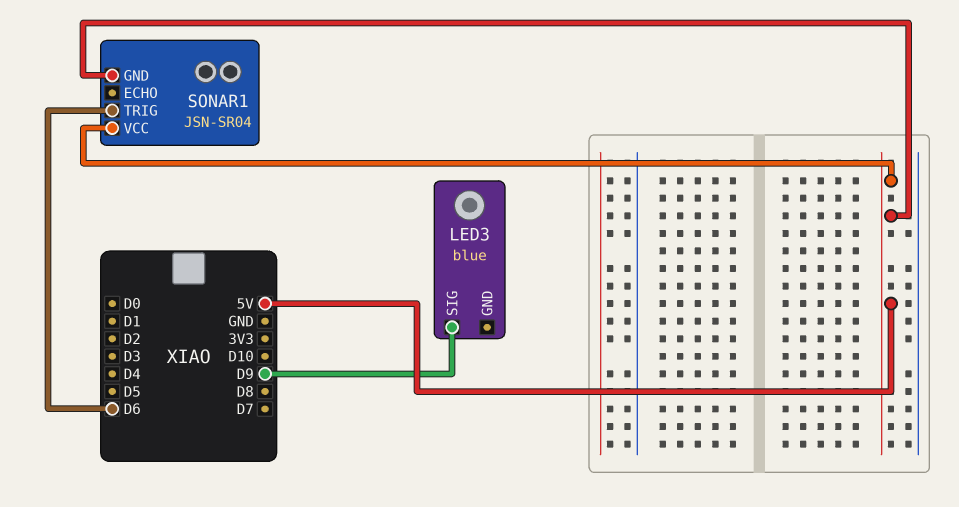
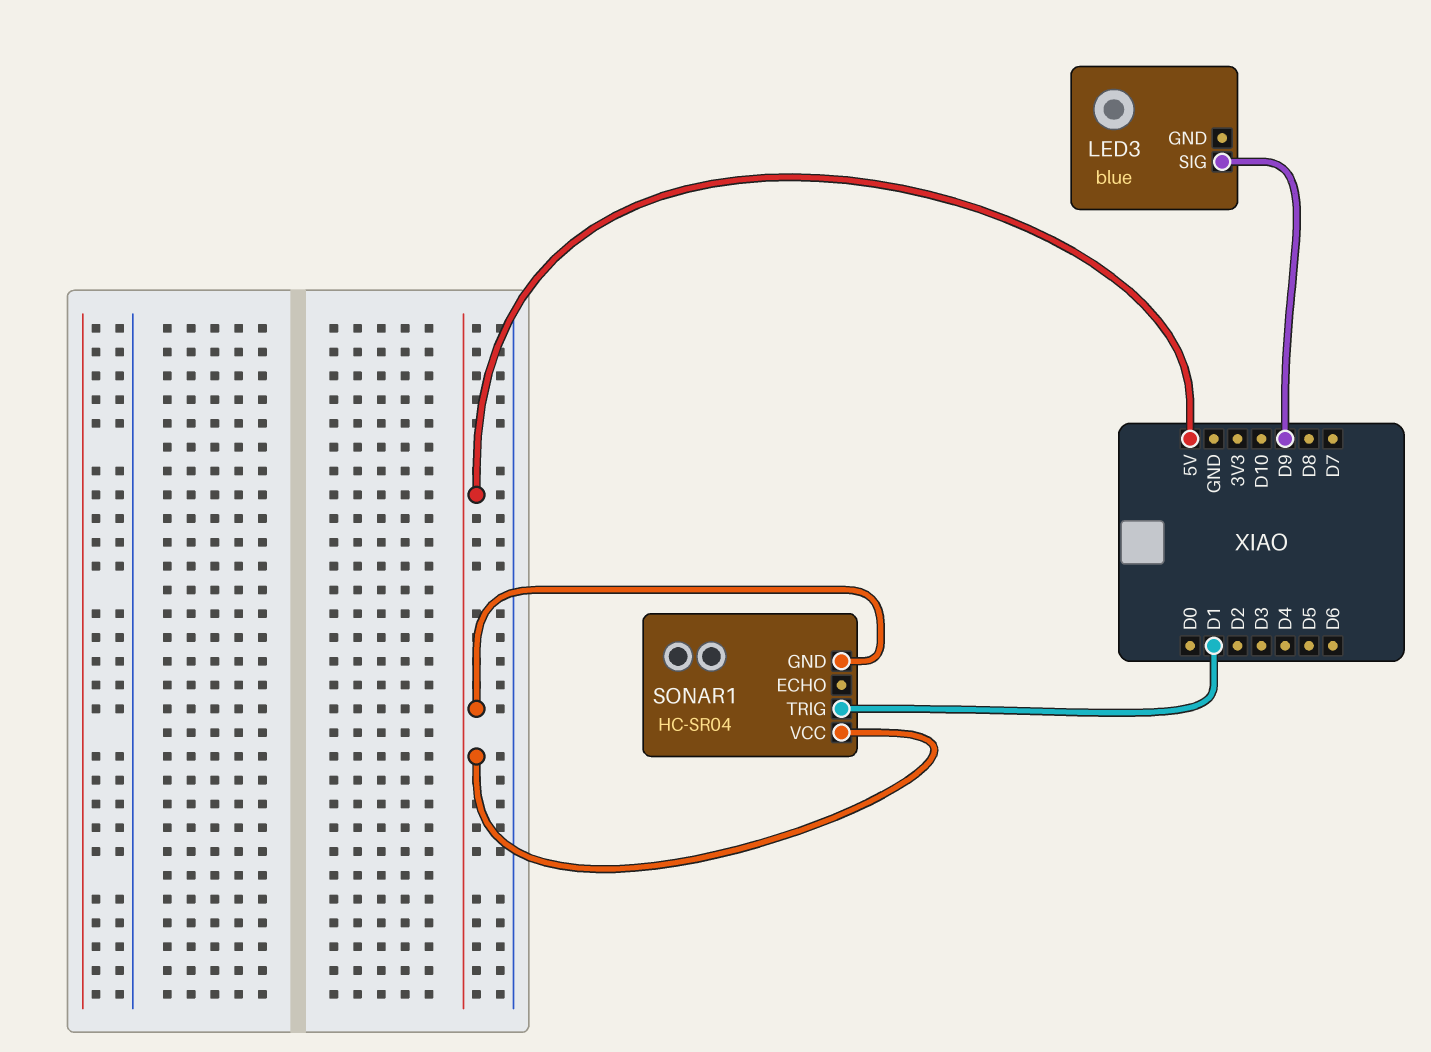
SONAR1: JSN-SR04 -> HC-SR04
SONAR1 pin TRIG: D6 -> D1

